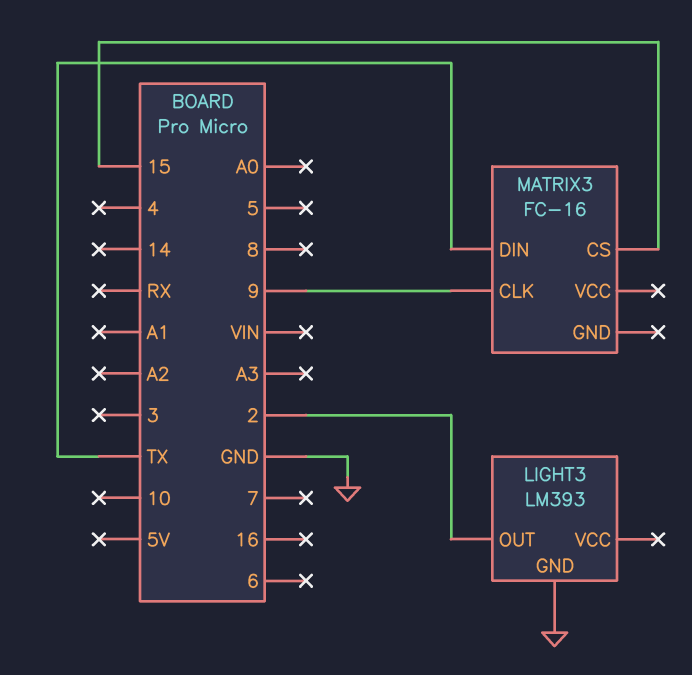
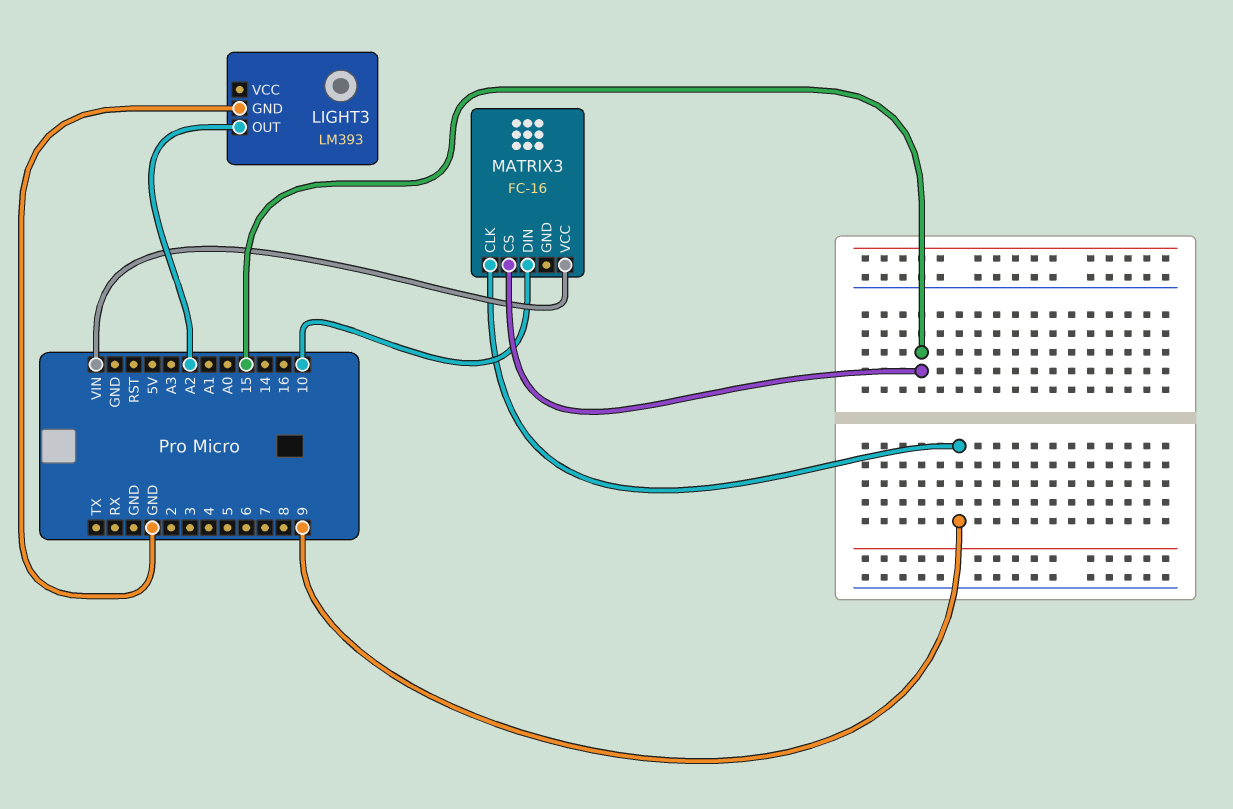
LIGHT3 pin OUT: 2 -> A2
MATRIX3 pin DIN: TX -> 10
MATRIX3 pin VCC: none -> VIN

